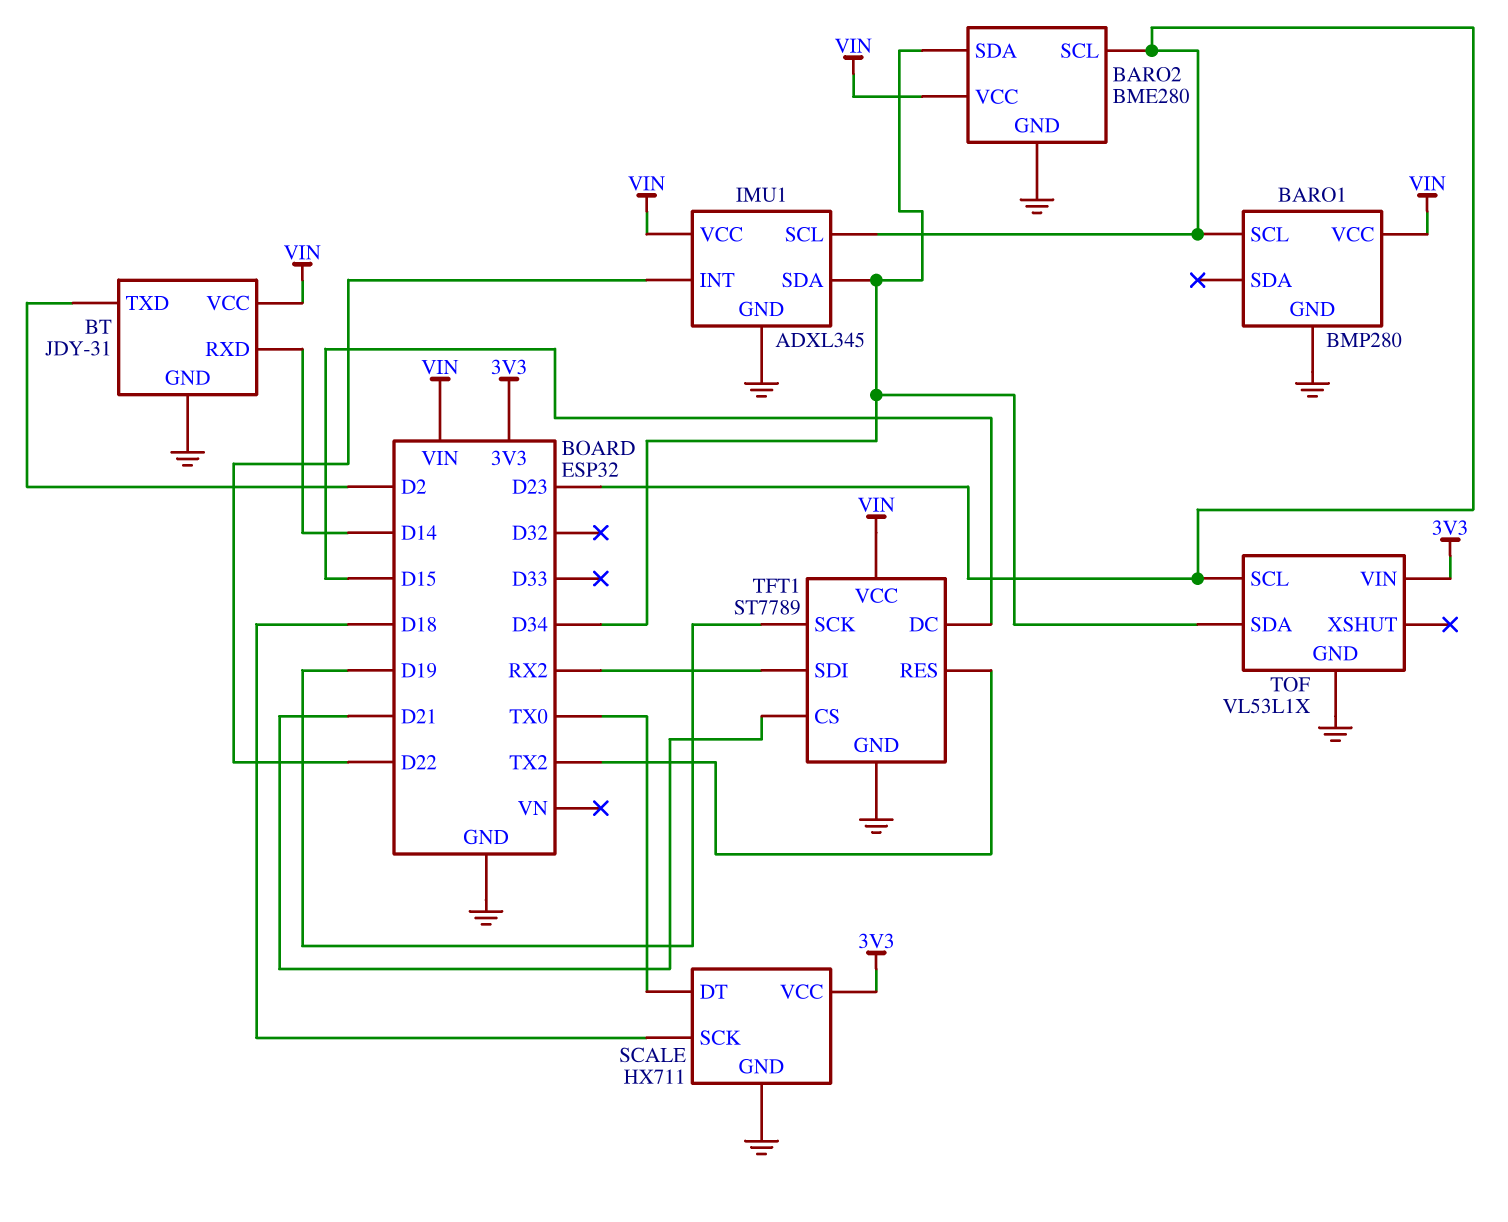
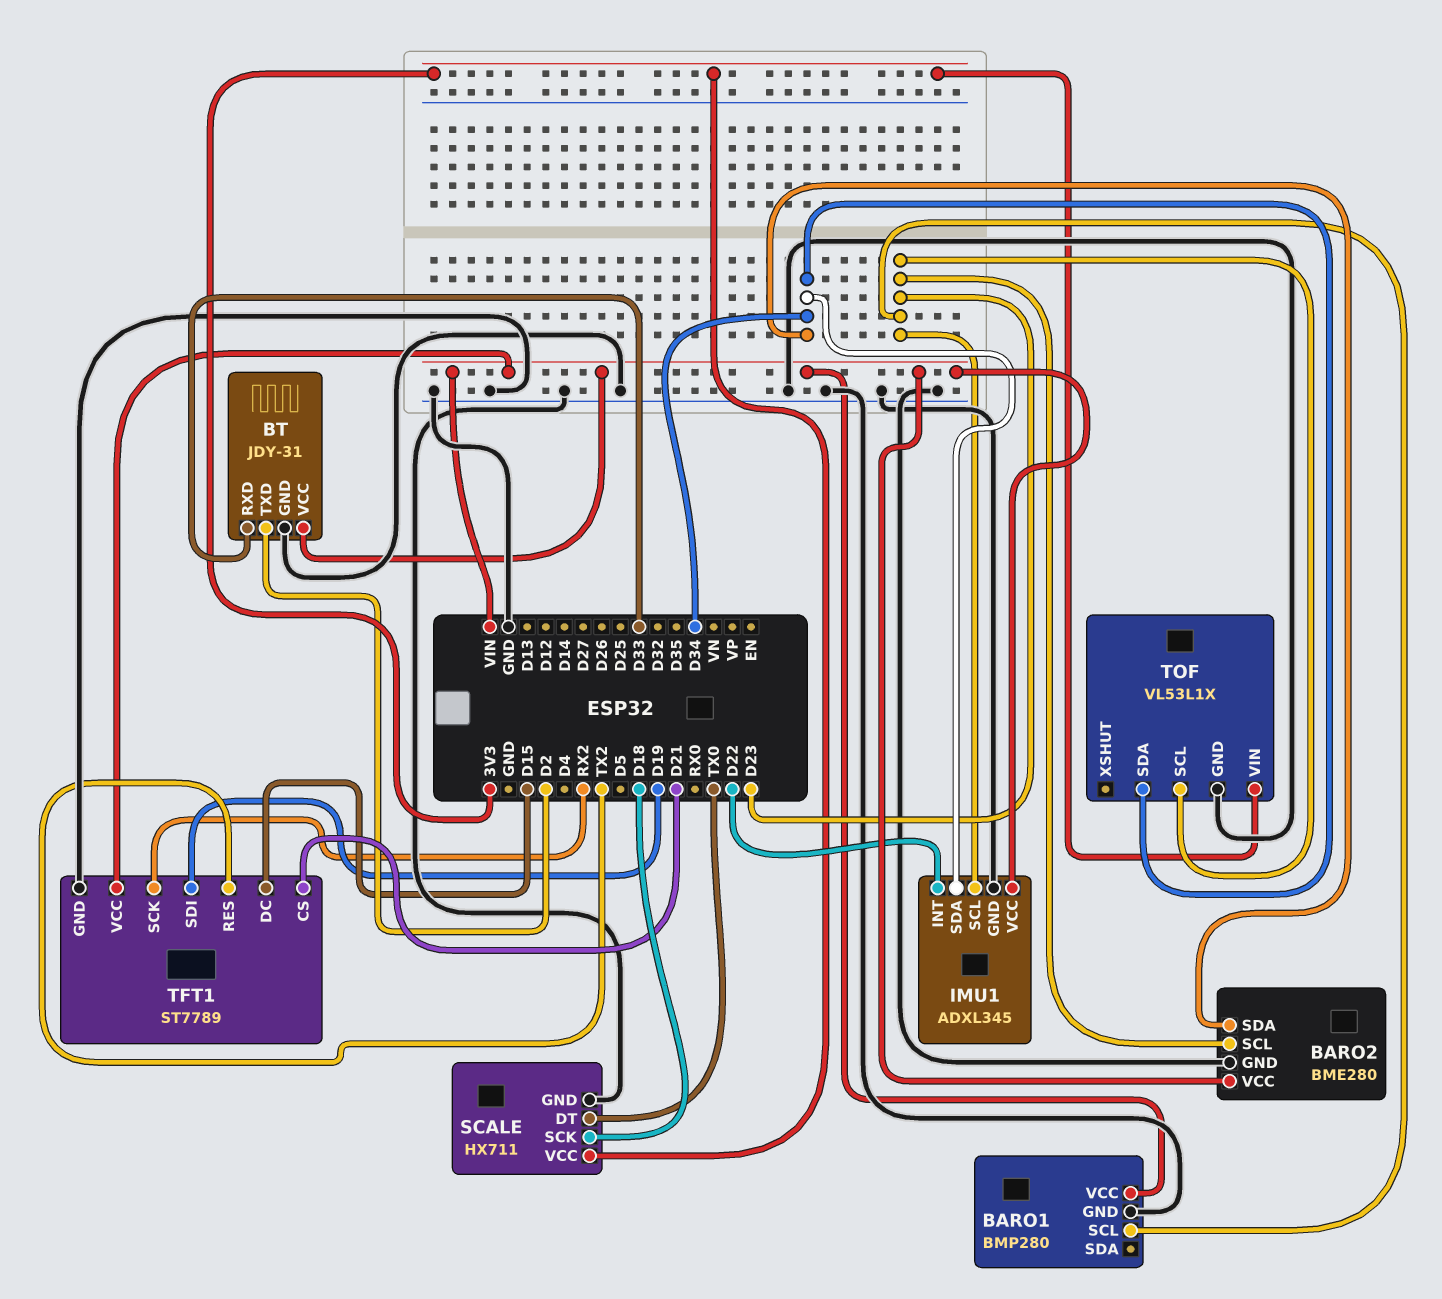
BT pin RXD: D14 -> D33
TFT1 pin SCK: D19 -> RX2
TFT1 pin SDI: RX2 -> D19

